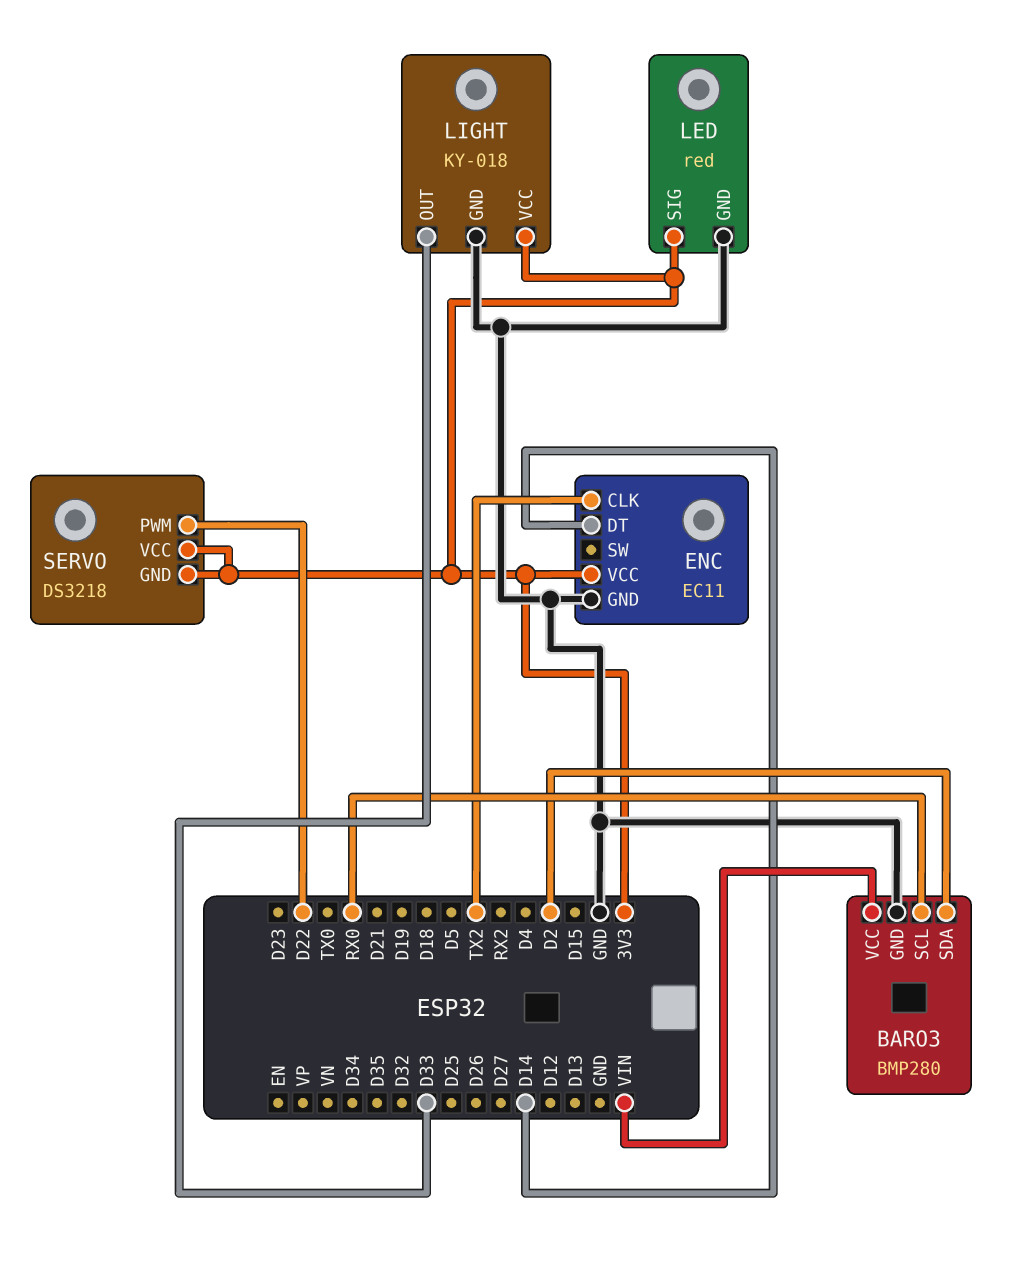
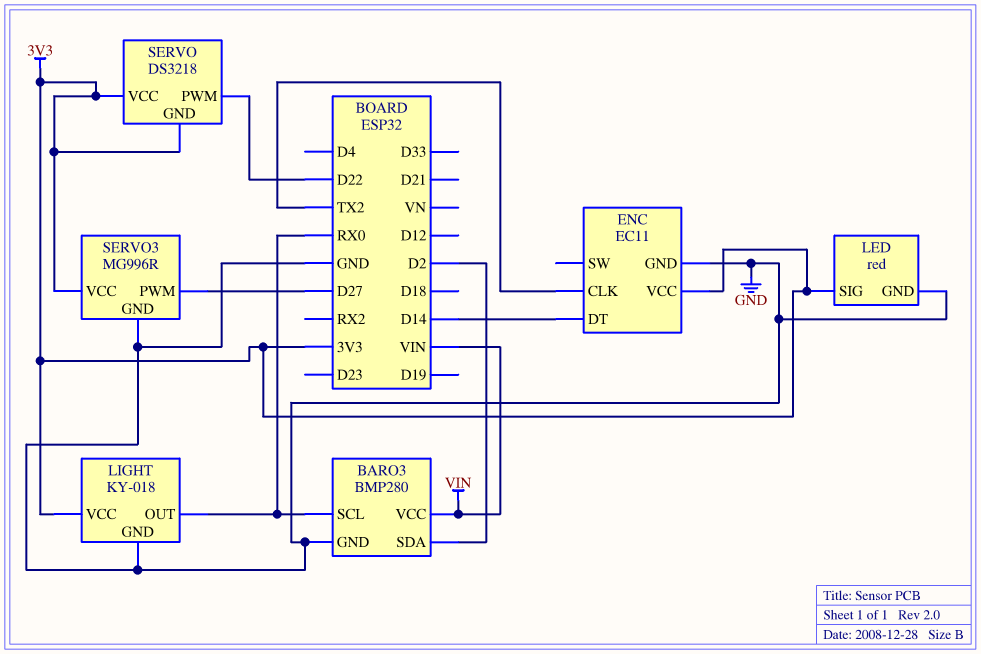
LIGHT pin OUT: D33 -> RX0
SERVO3: none -> MG996R
SERVO3 pin GND: none -> GND
SERVO3 pin PWM: none -> D27
SERVO3 pin VCC: none -> 3V3

